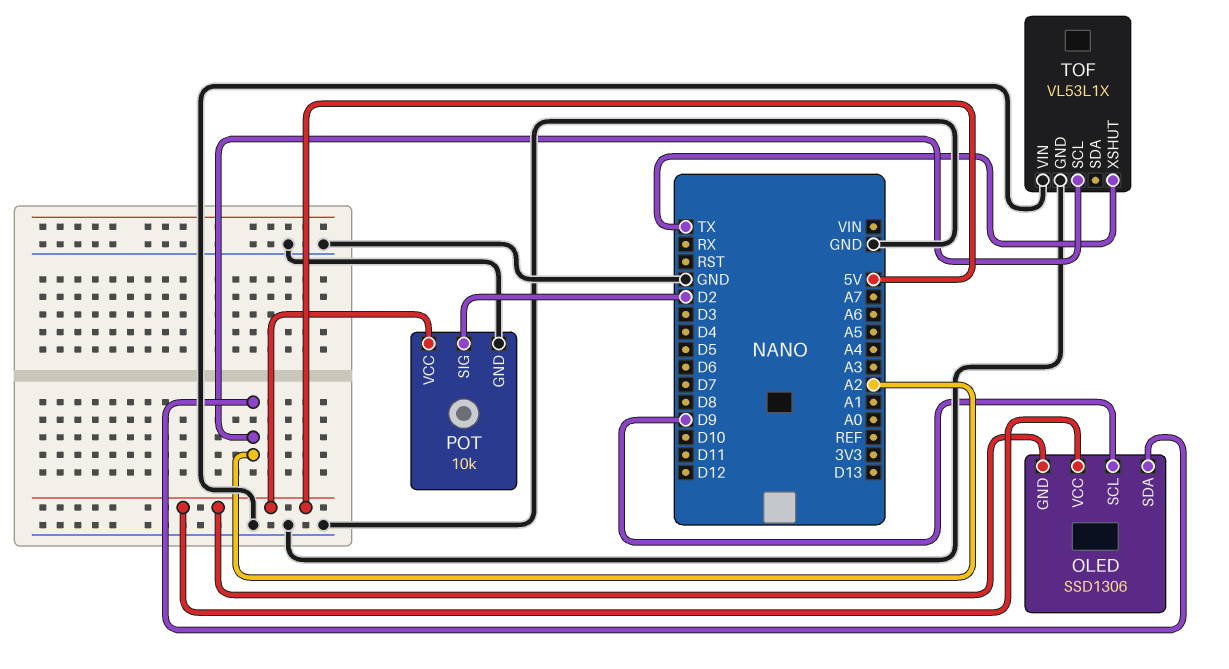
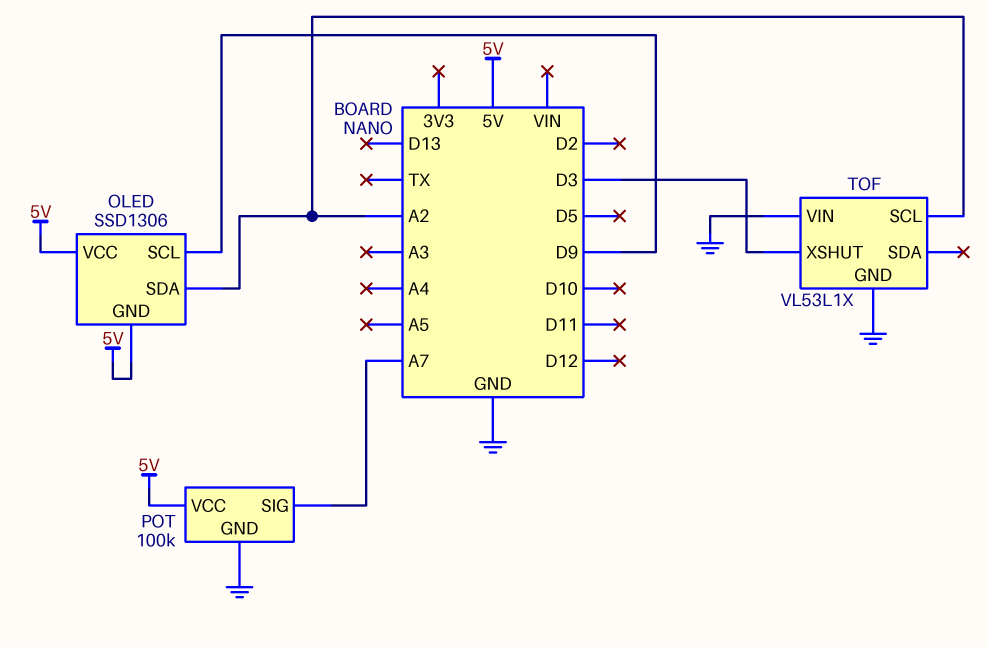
POT: 10k -> 100k
POT pin SIG: D2 -> A7
TOF pin XSHUT: TX -> D3

